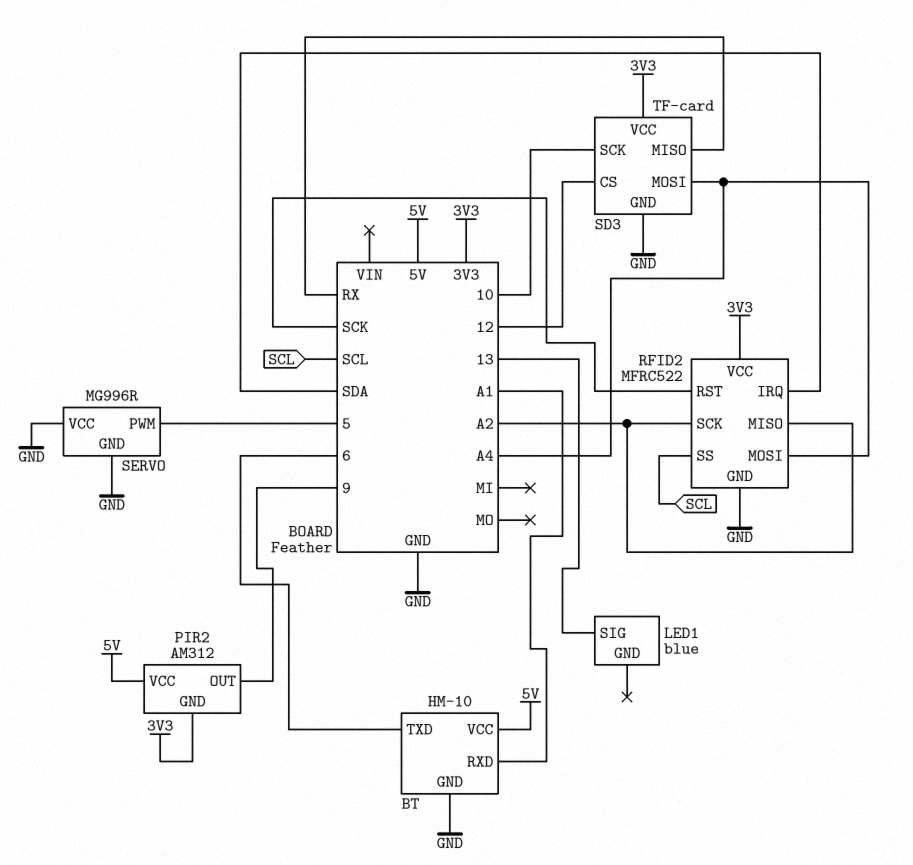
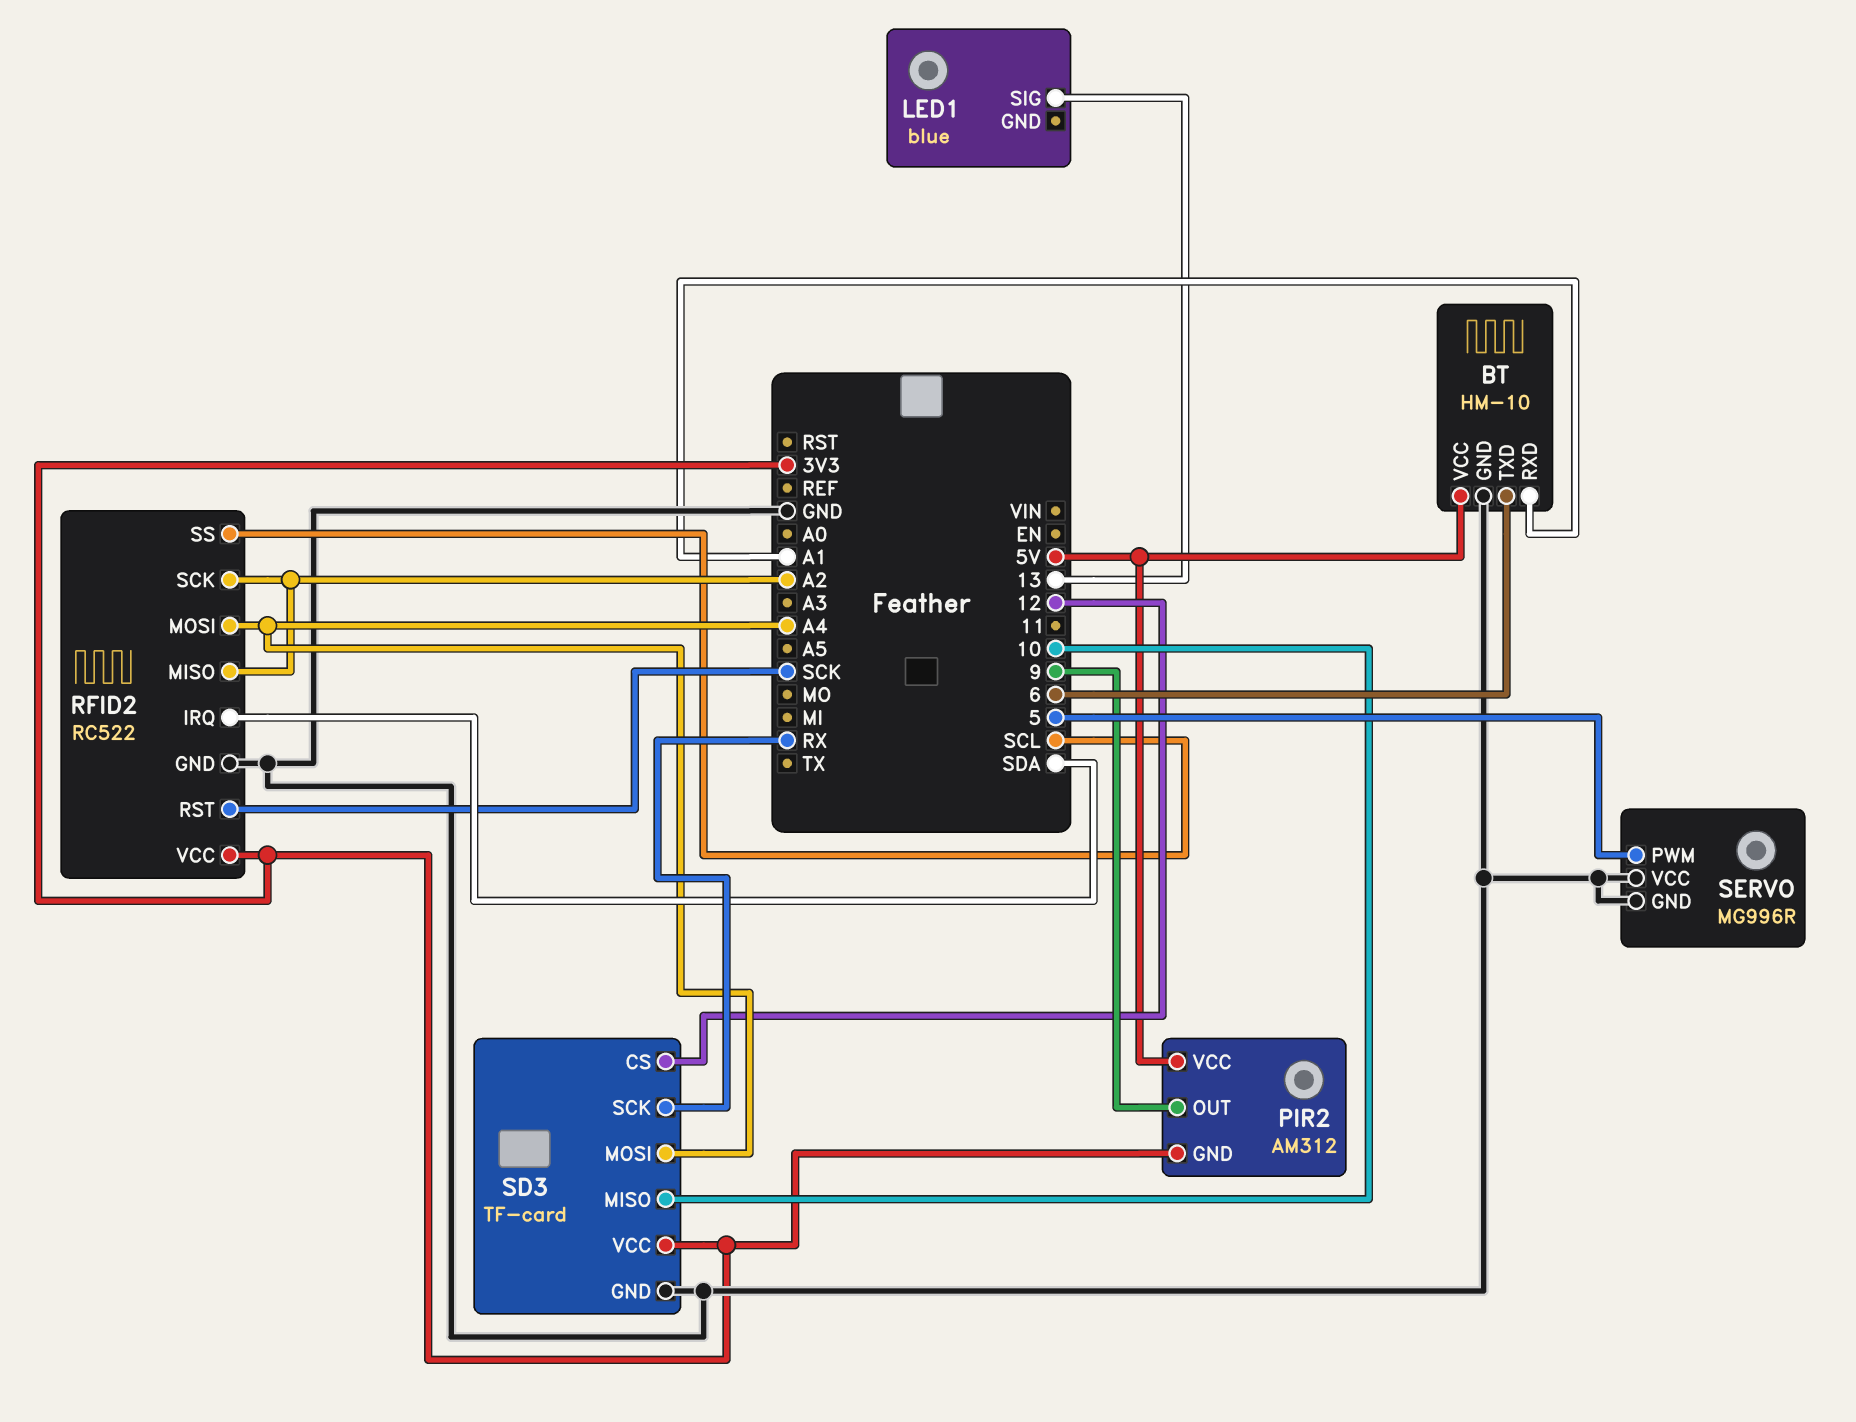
RFID2: MFRC522 -> RC522
SD3 pin MISO: RX -> 10
SD3 pin SCK: 10 -> RX

